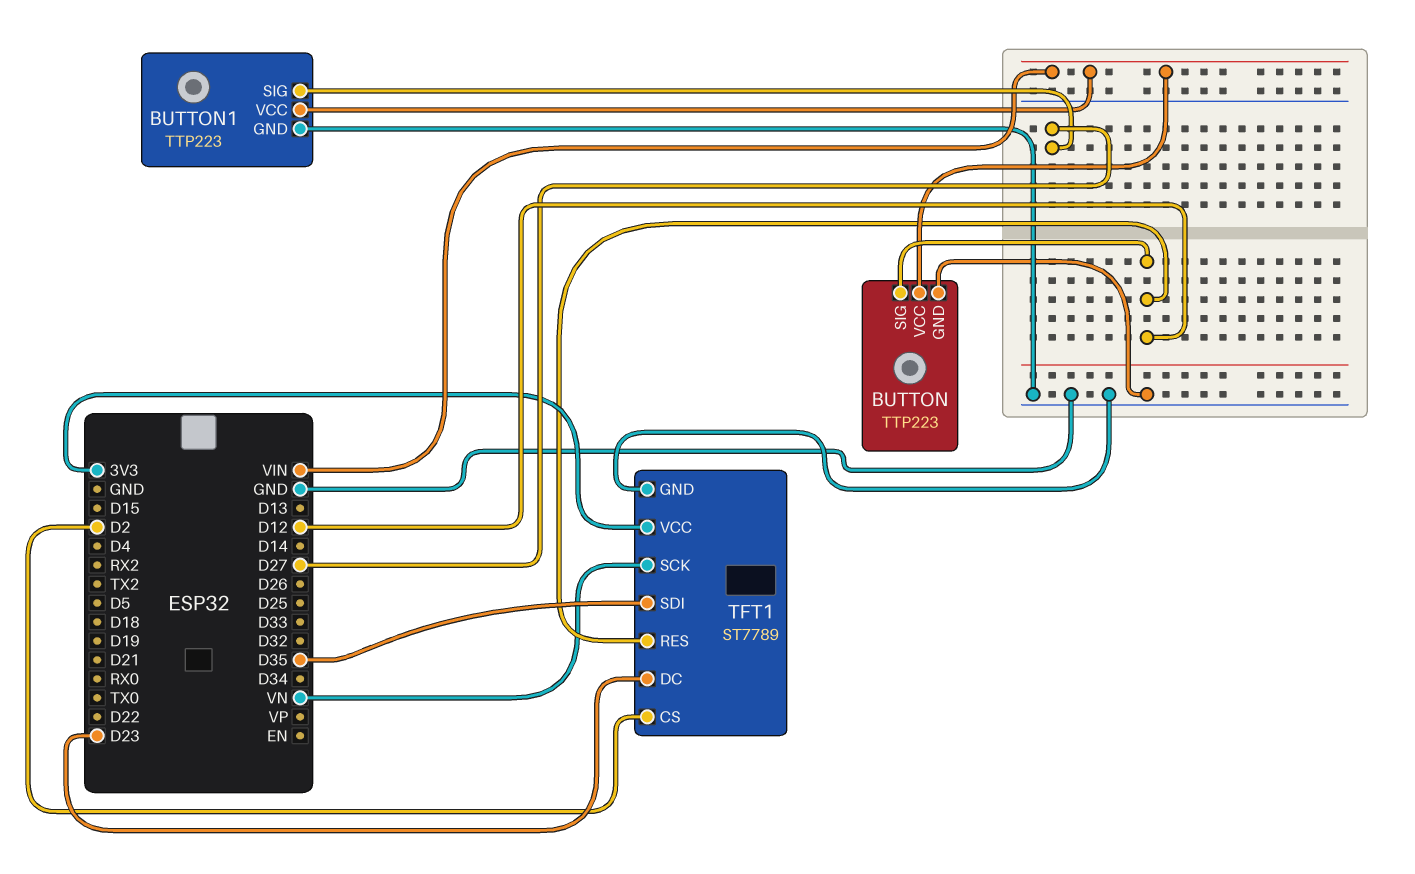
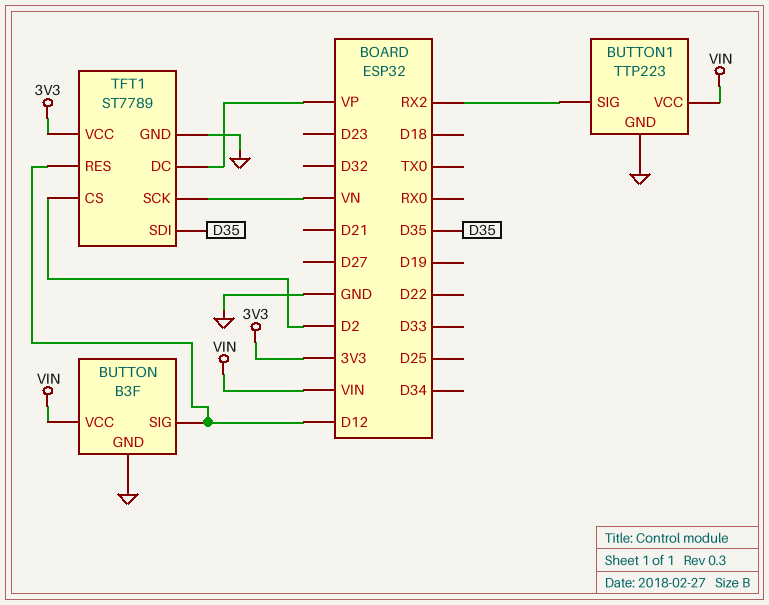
BUTTON: TTP223 -> B3F
BUTTON1 pin SIG: D27 -> RX2
TFT1 pin DC: D23 -> VP

